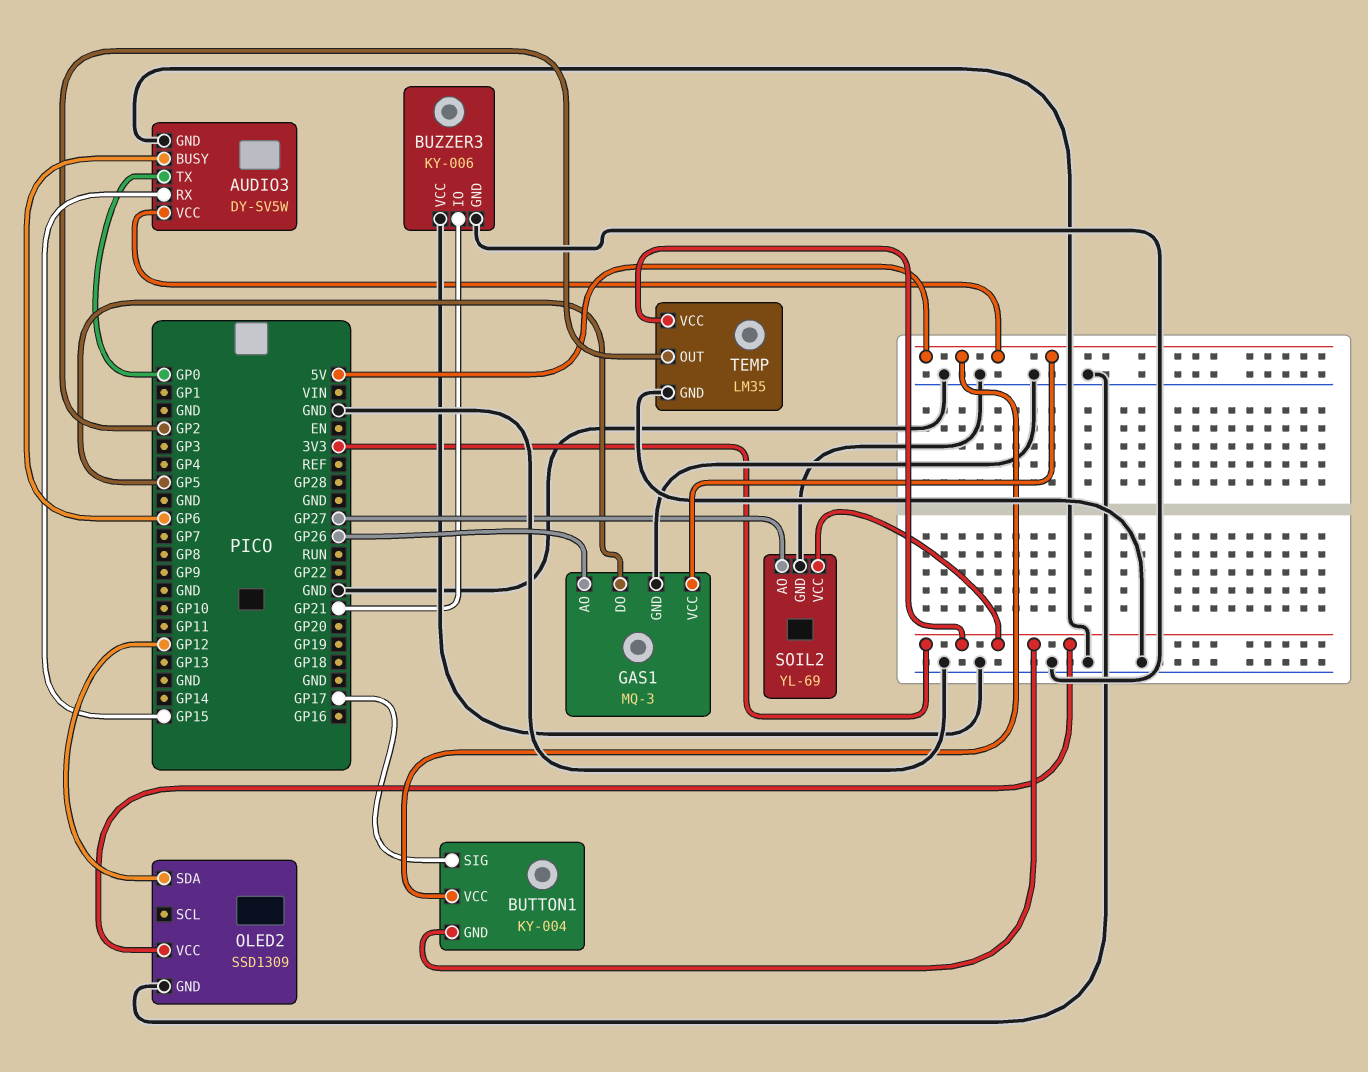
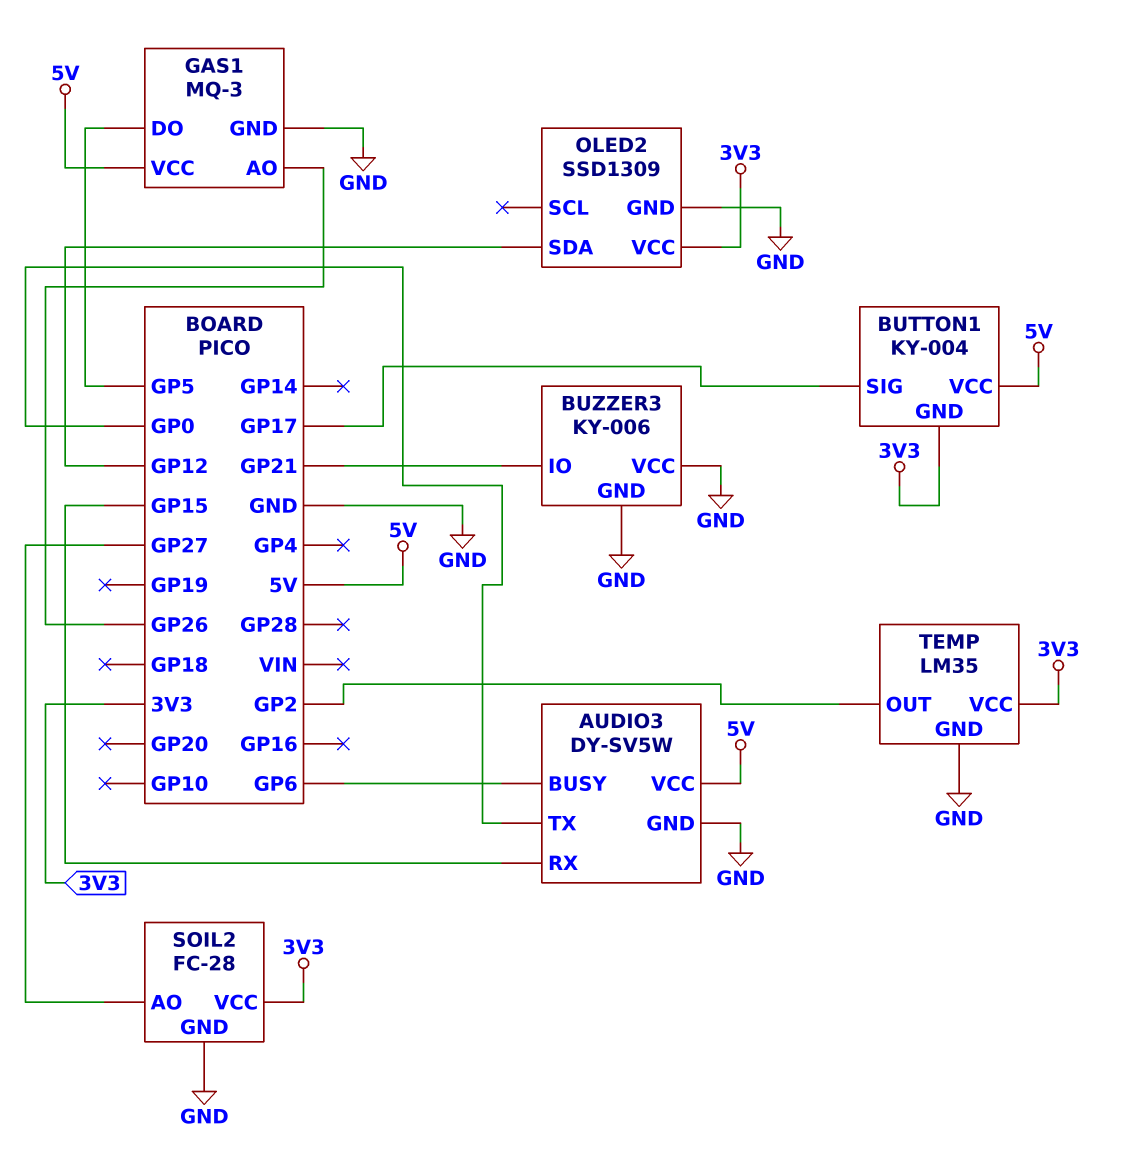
SOIL2: YL-69 -> FC-28

